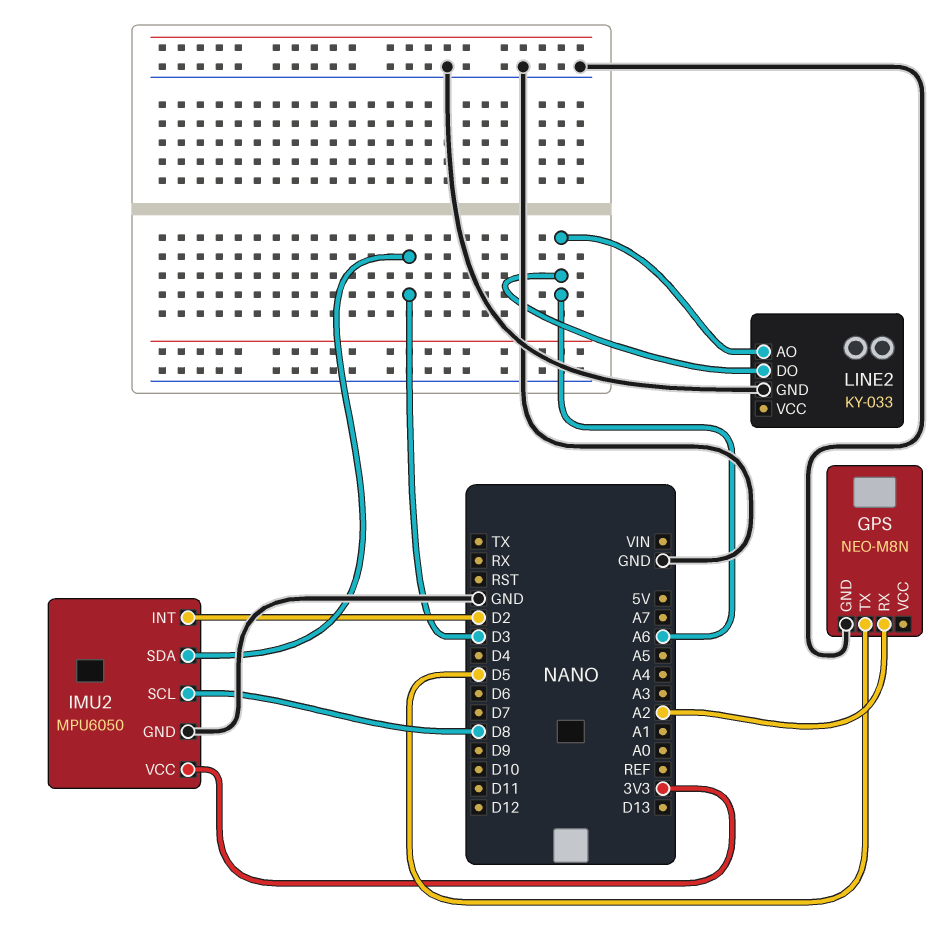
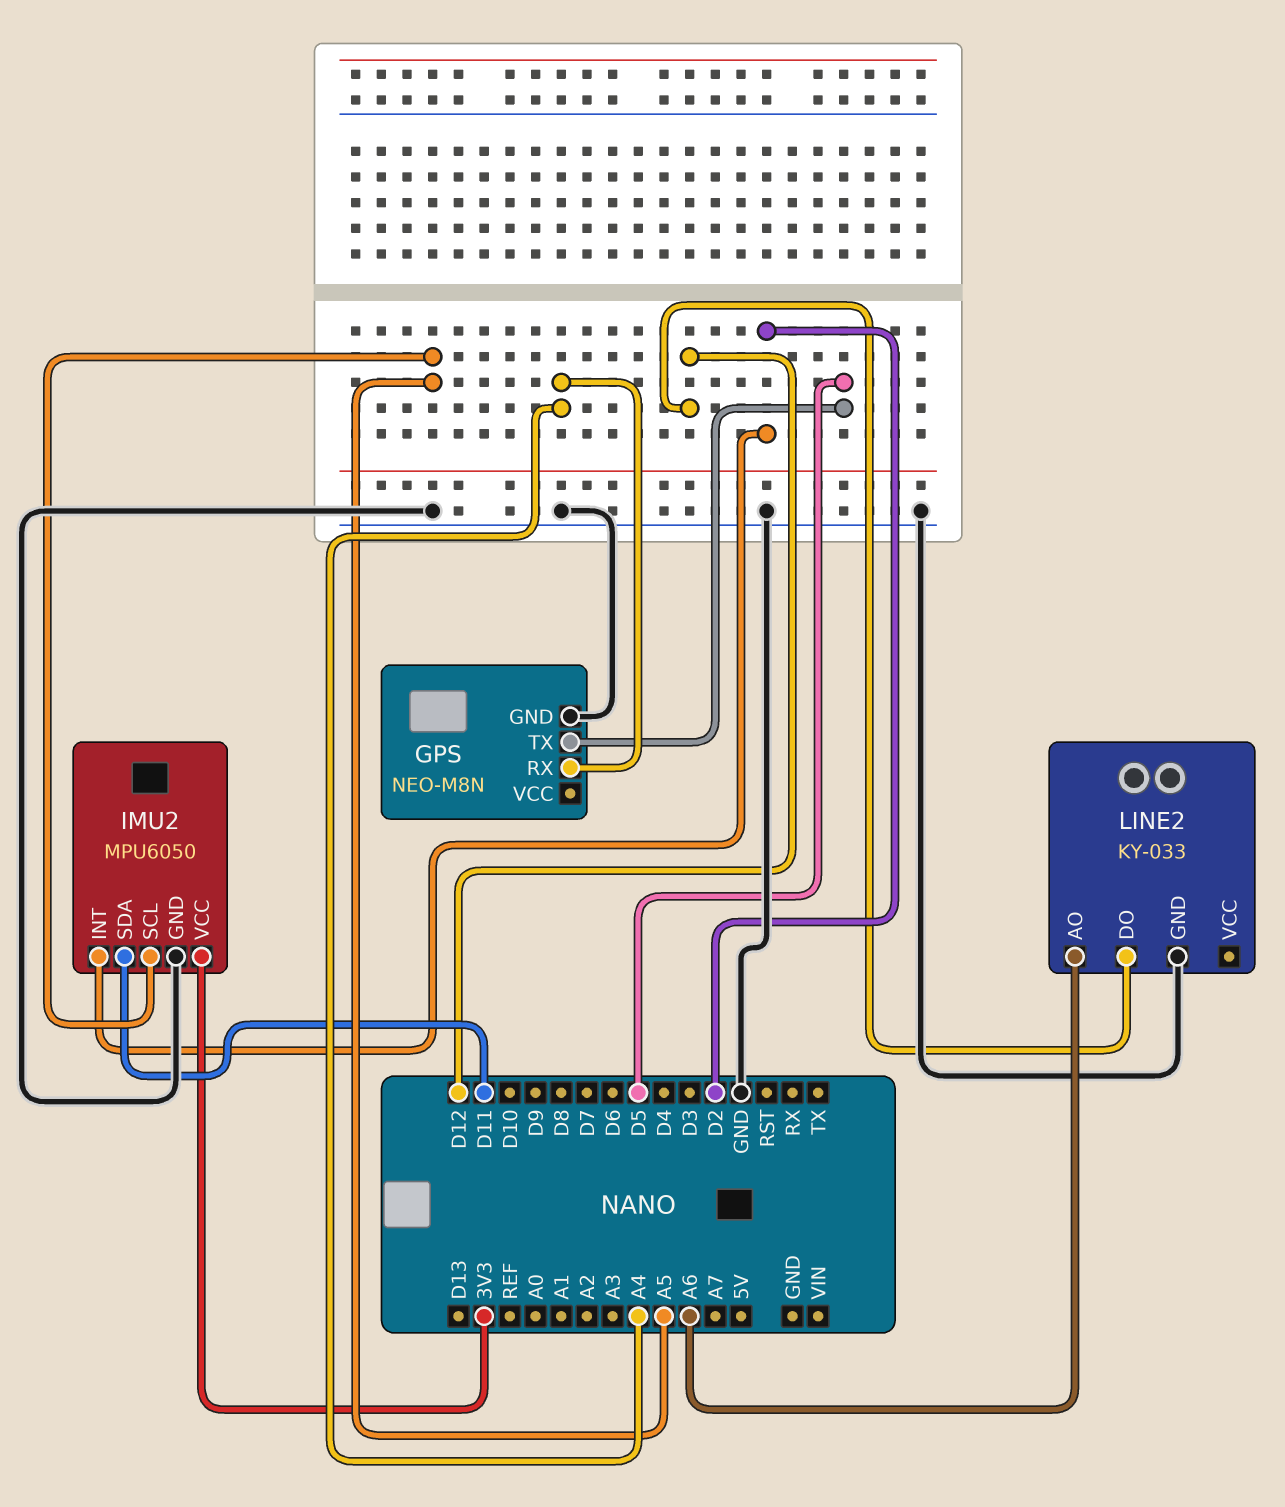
GPS pin RX: A2 -> A4
IMU2 pin SCL: D8 -> A5
IMU2 pin SDA: D3 -> D11
LINE2 pin DO: A6 -> D12

